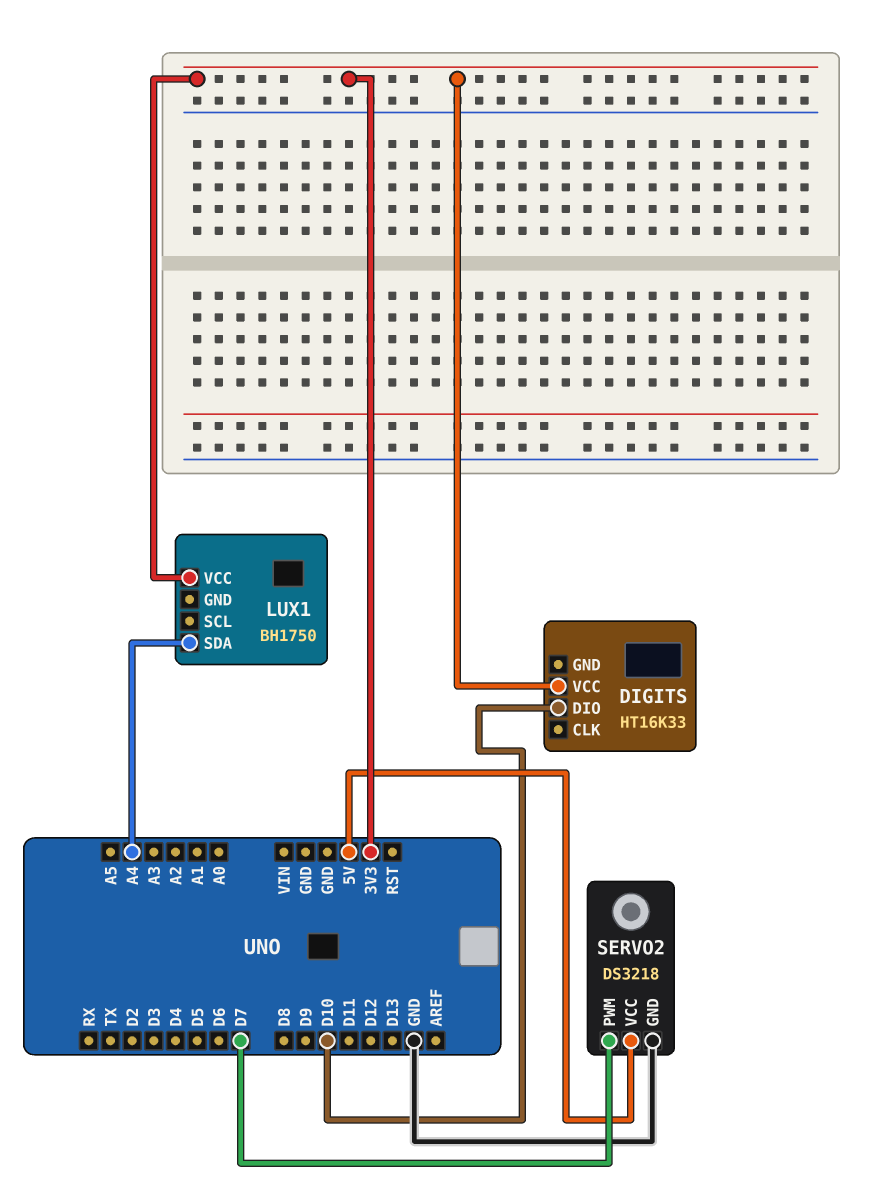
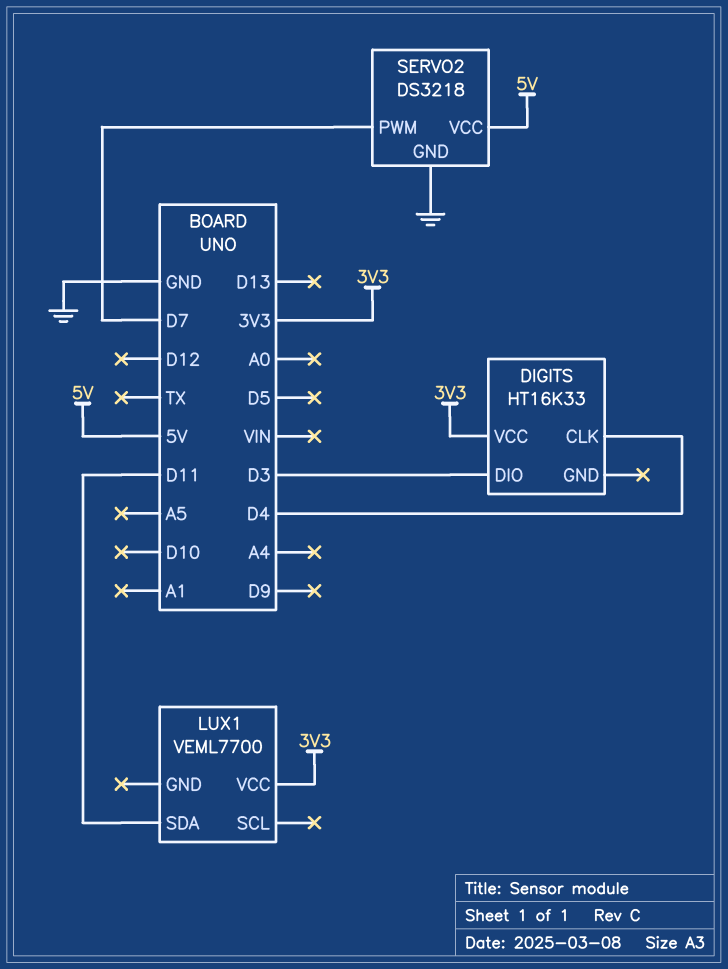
DIGITS pin CLK: none -> D4
DIGITS pin DIO: D10 -> D3
LUX1: BH1750 -> VEML7700
LUX1 pin SDA: A4 -> D11

